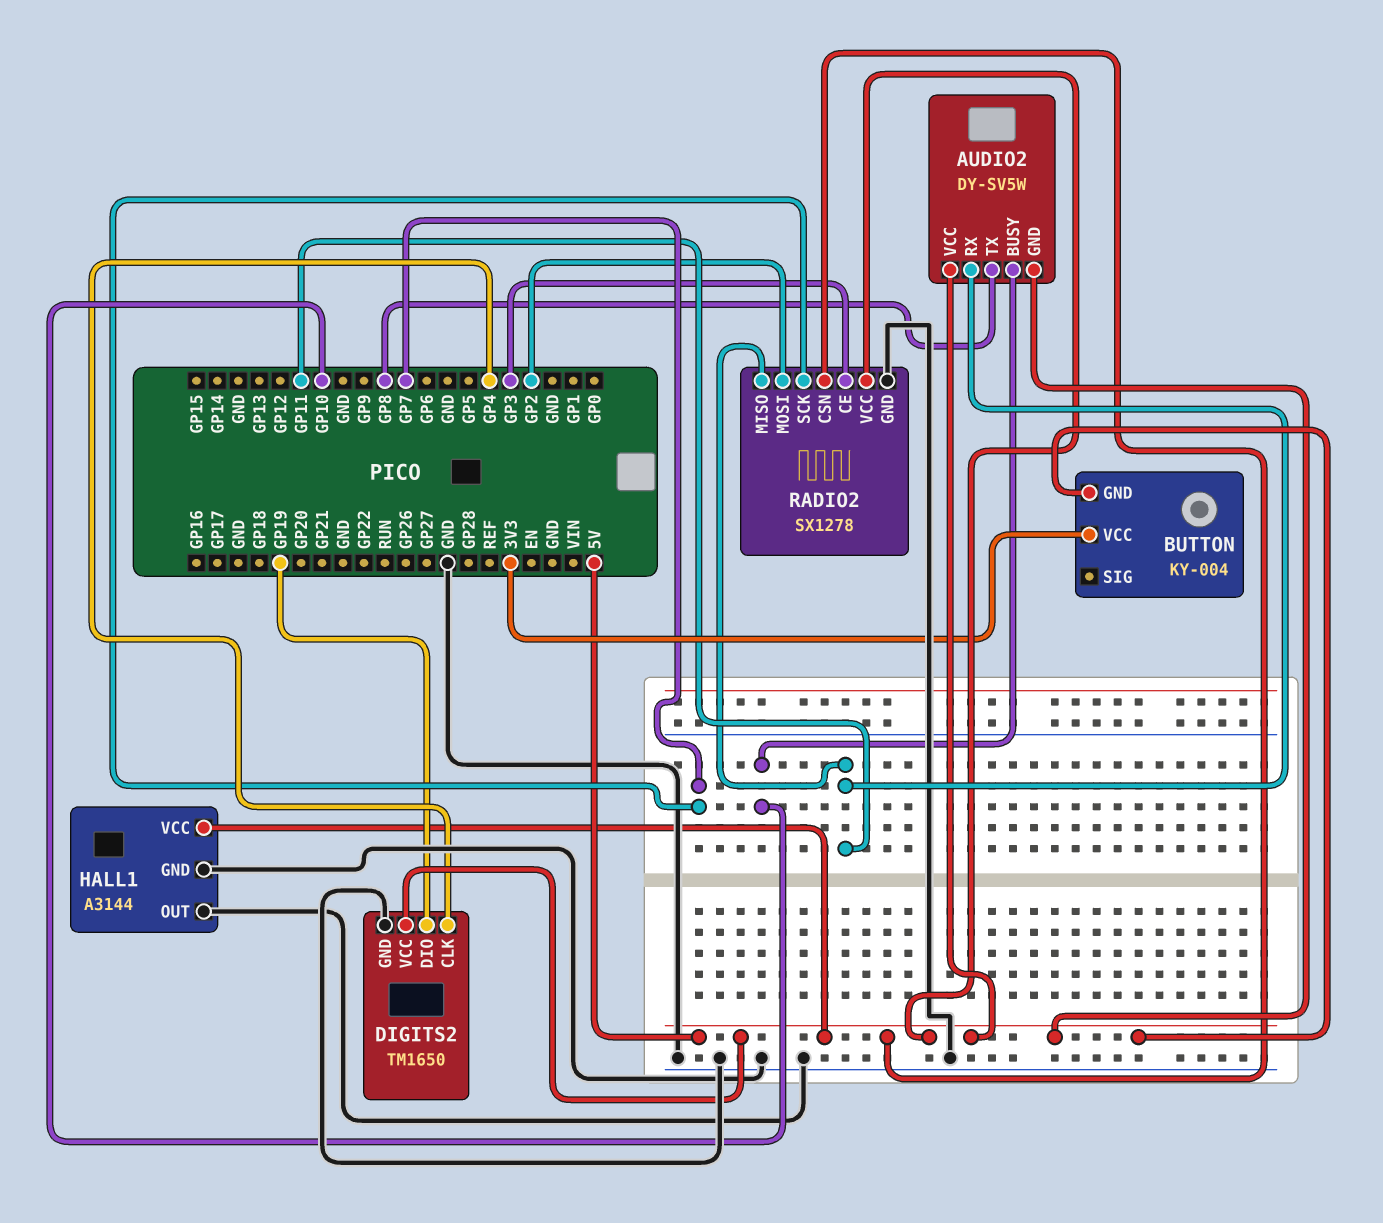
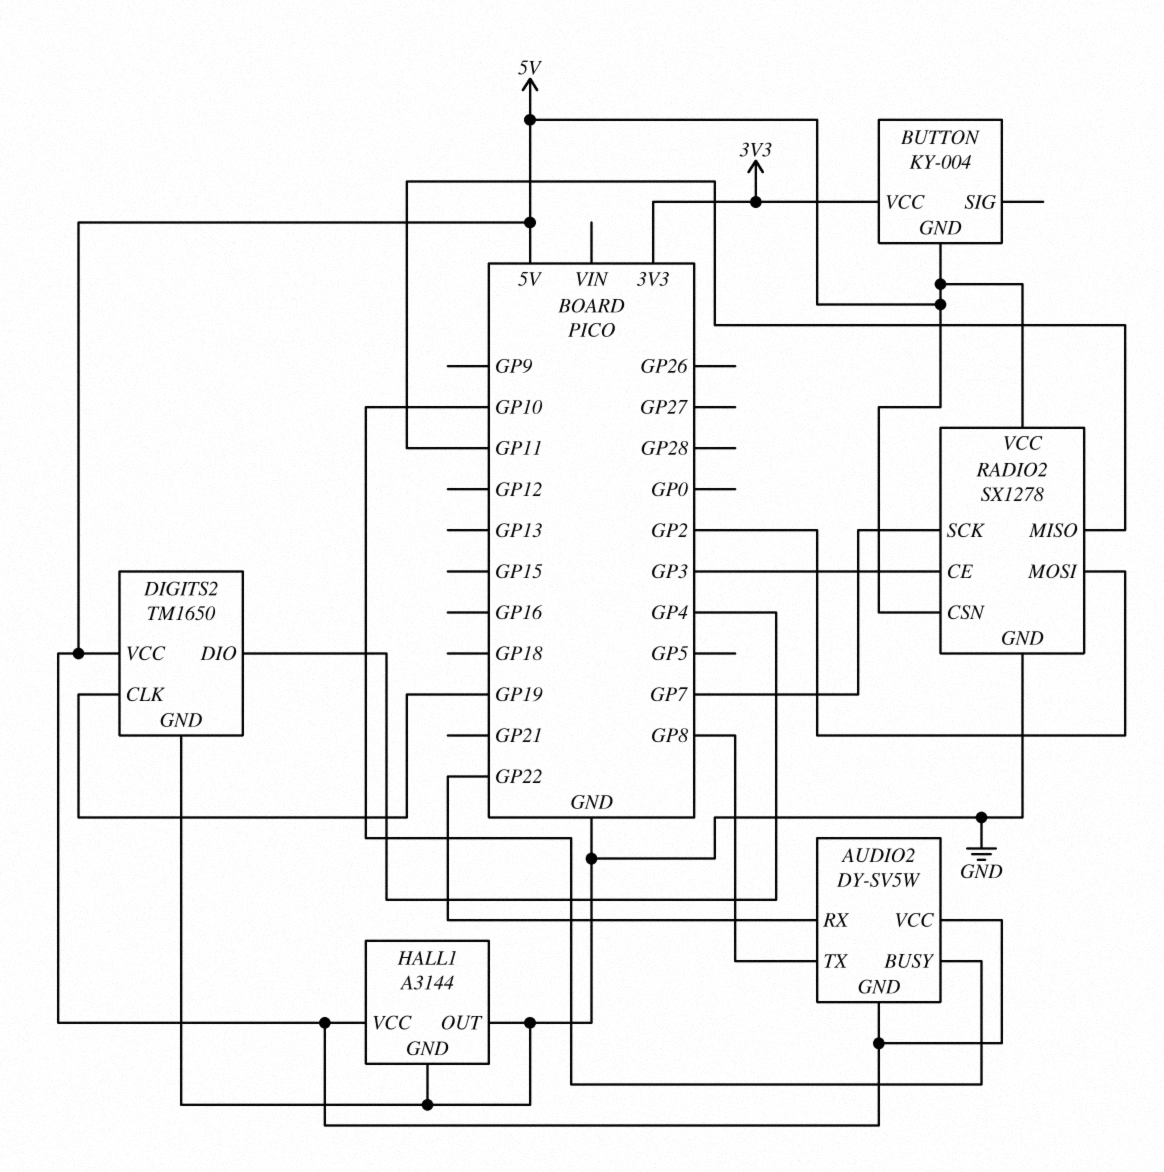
AUDIO2 pin RX: GP11 -> GP22
DIGITS2 pin CLK: GP4 -> GP19
DIGITS2 pin DIO: GP19 -> GP4

